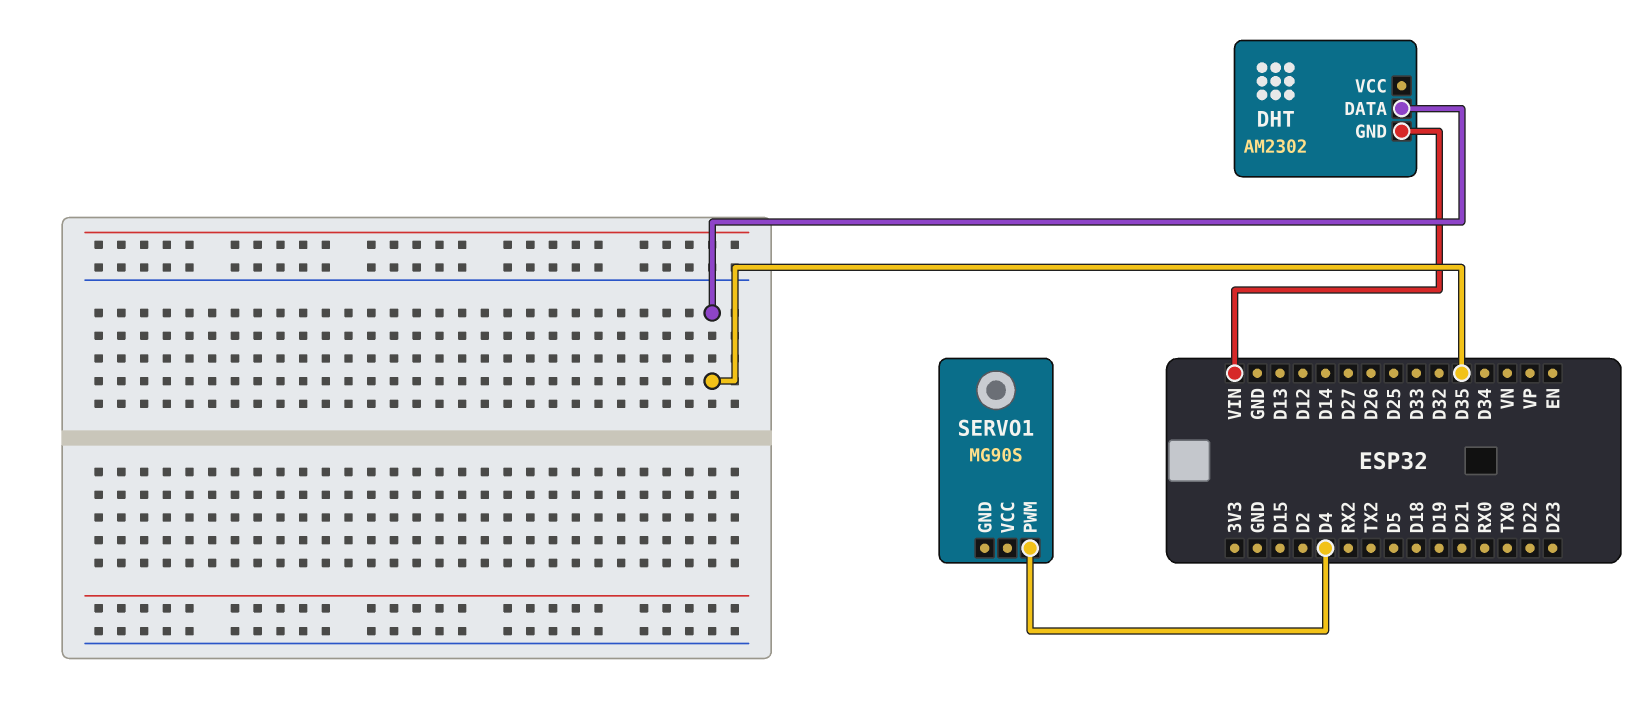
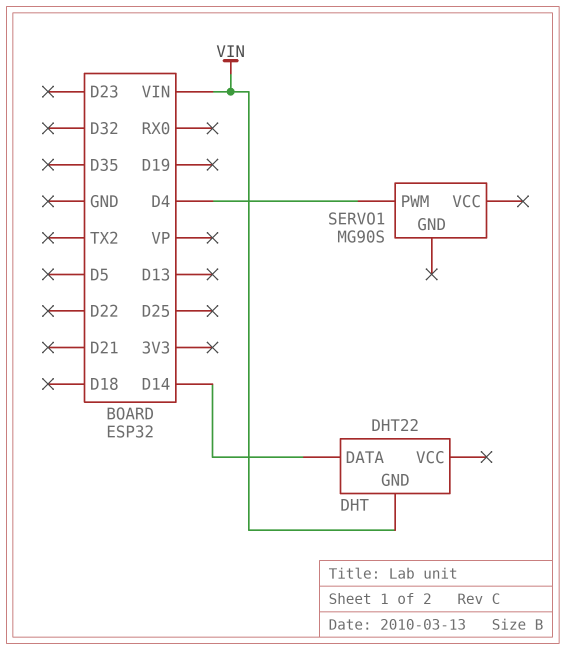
DHT: AM2302 -> DHT22
DHT pin DATA: D35 -> D14

